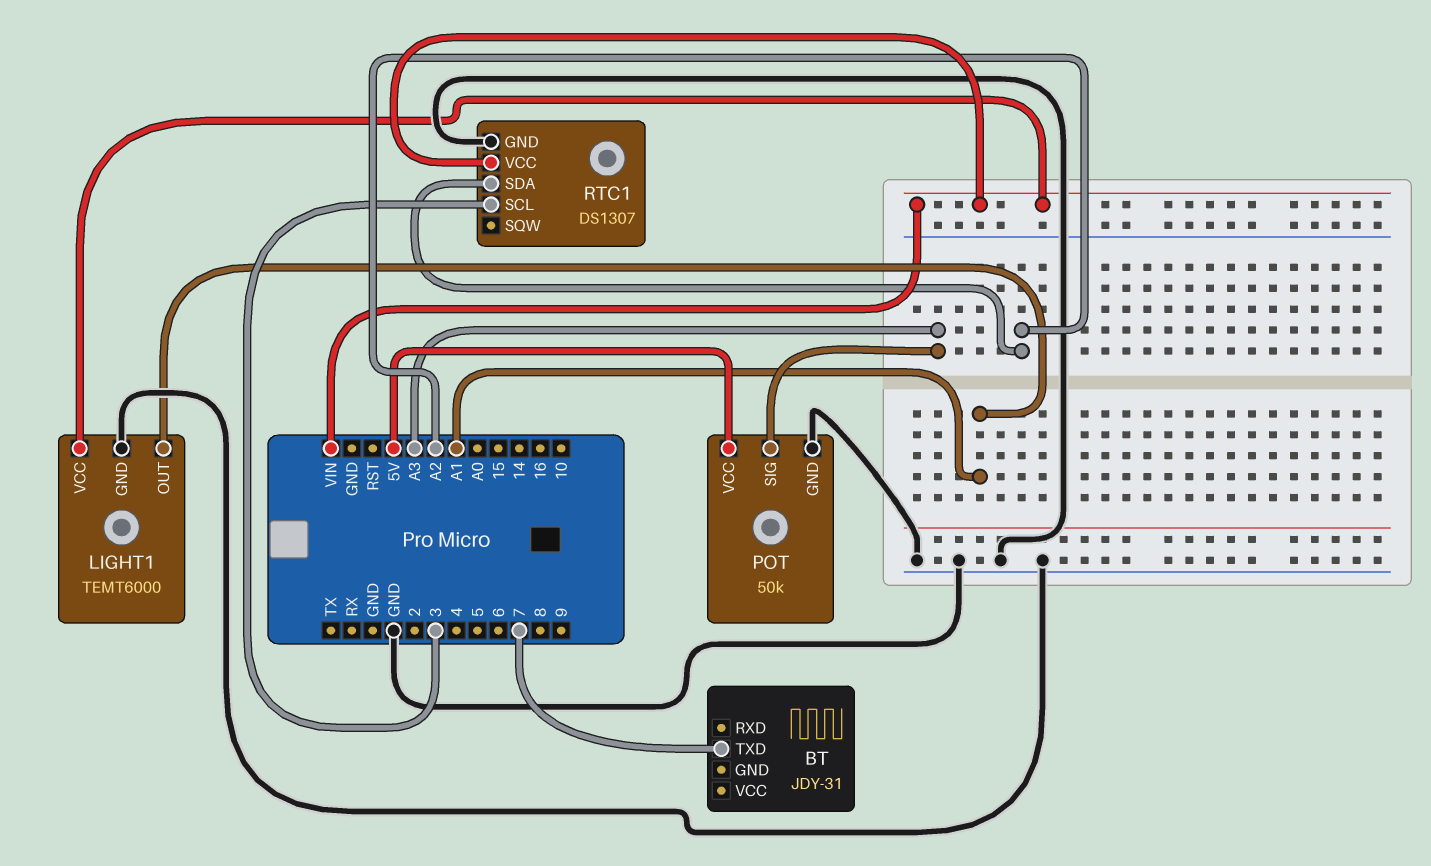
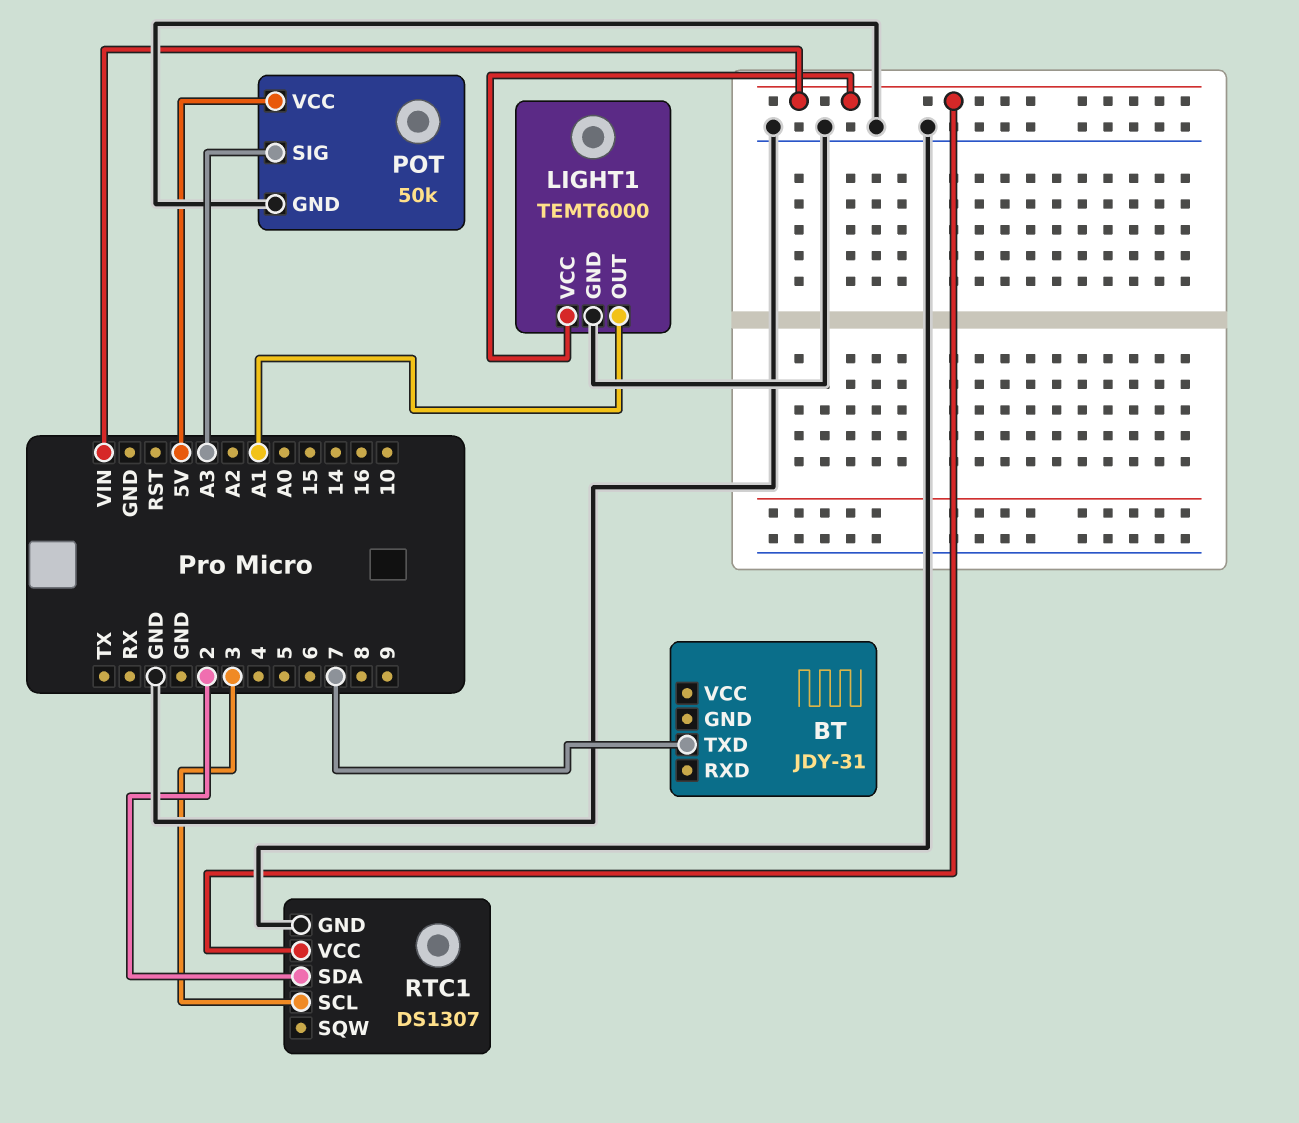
RTC1 pin SDA: A2 -> 2

